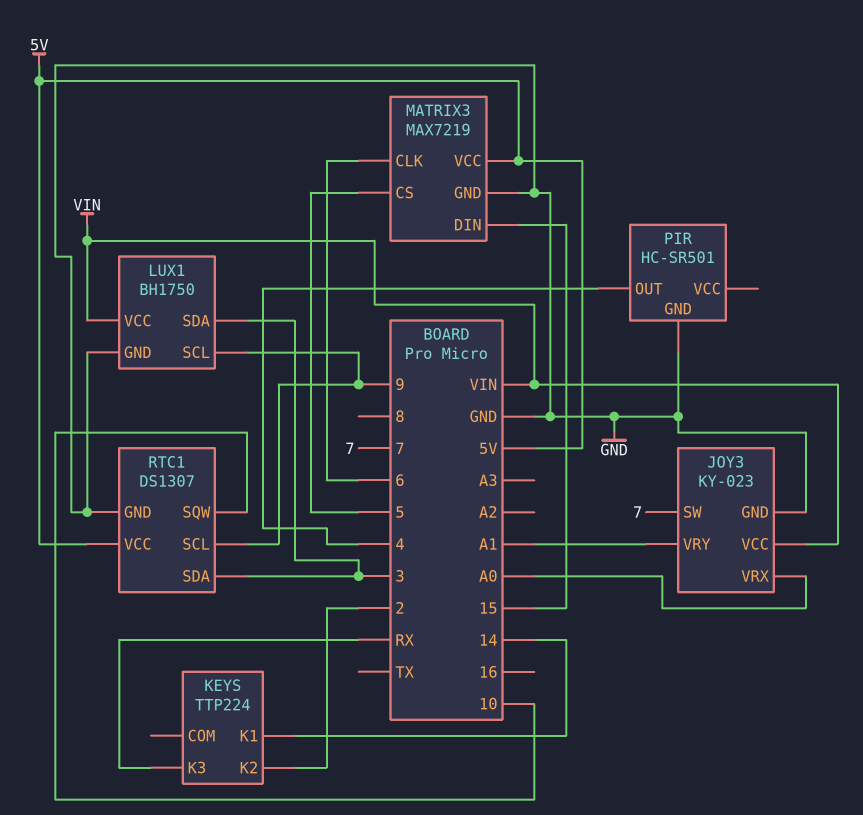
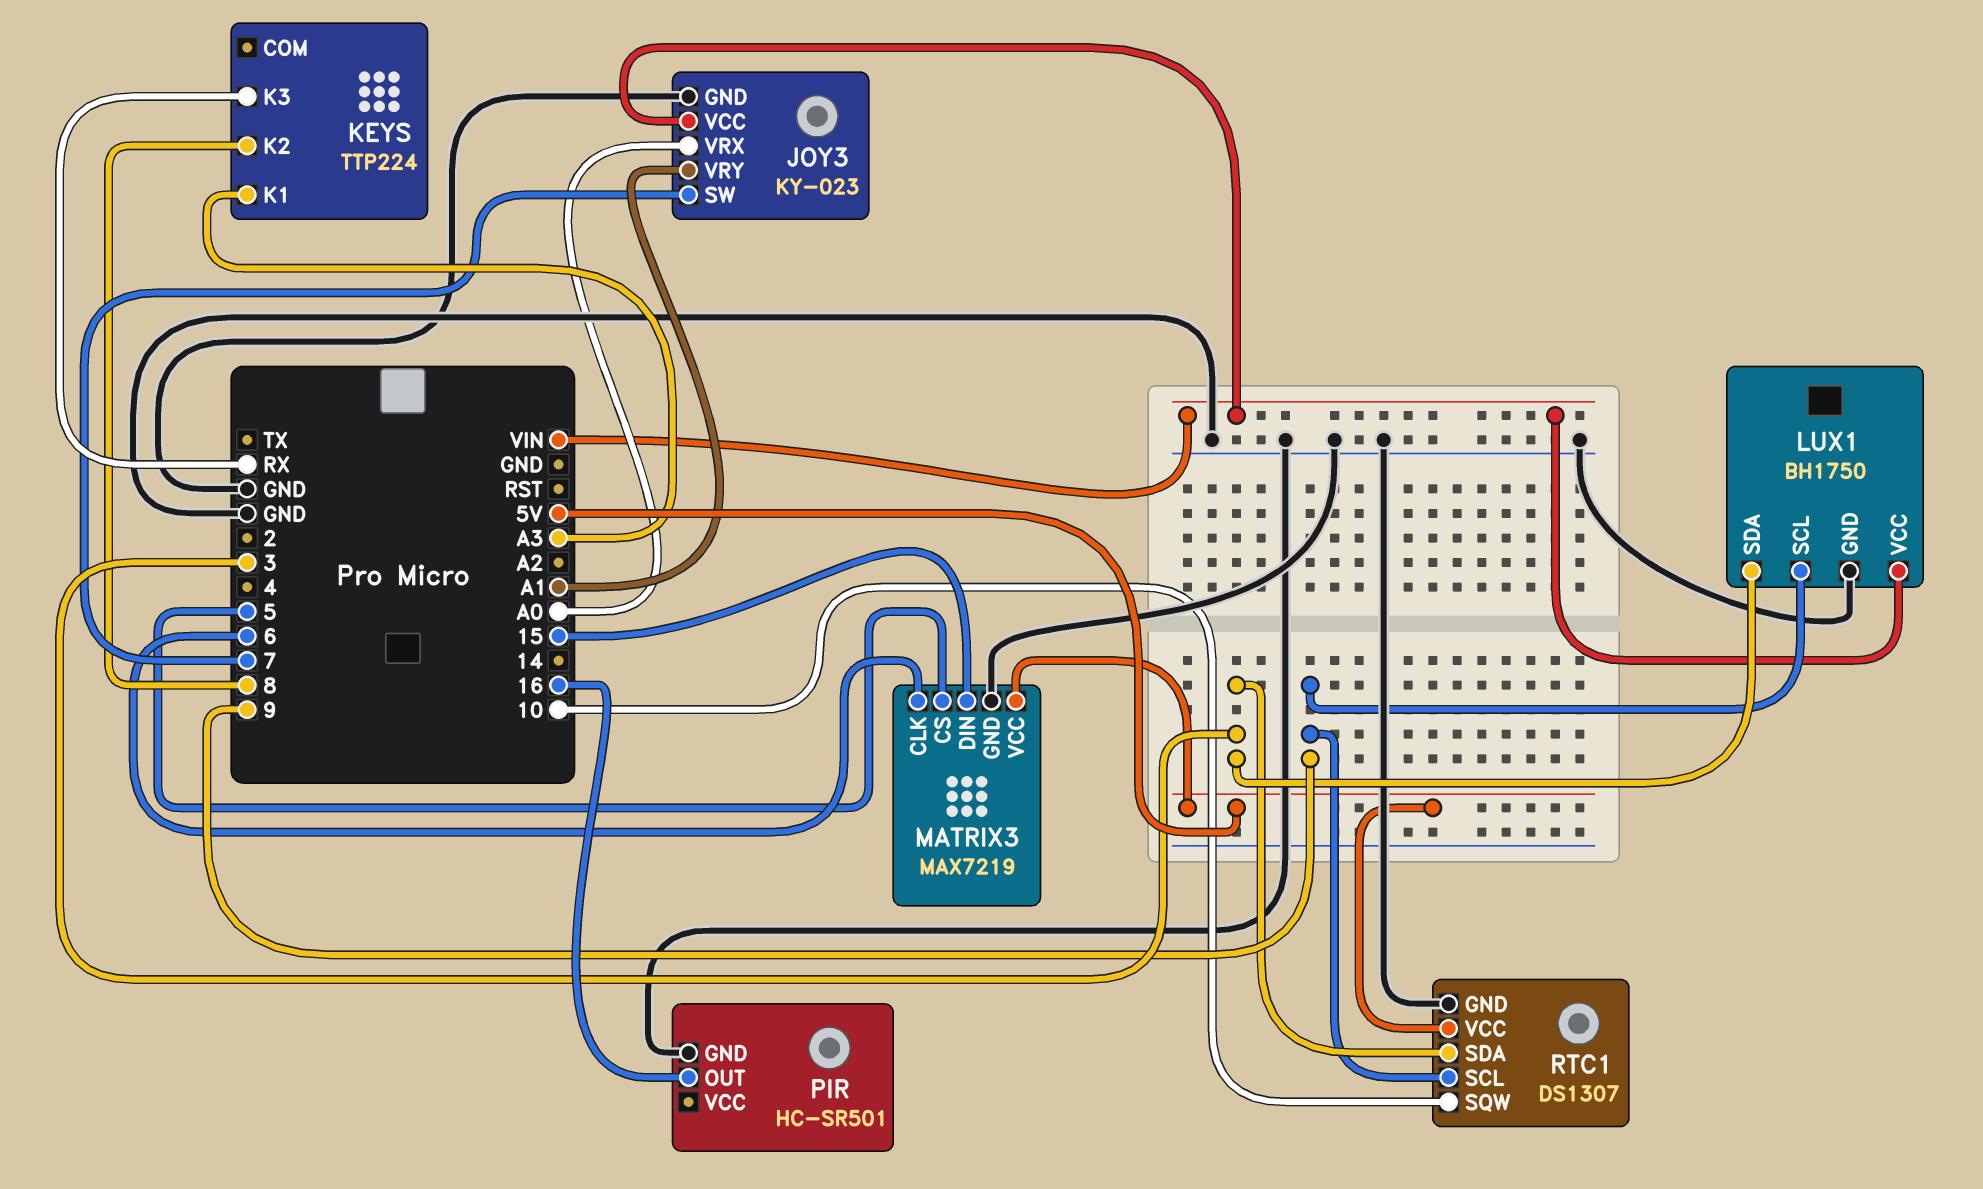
KEYS pin K1: 14 -> A3
KEYS pin K2: 2 -> 8
PIR pin OUT: 4 -> 16

